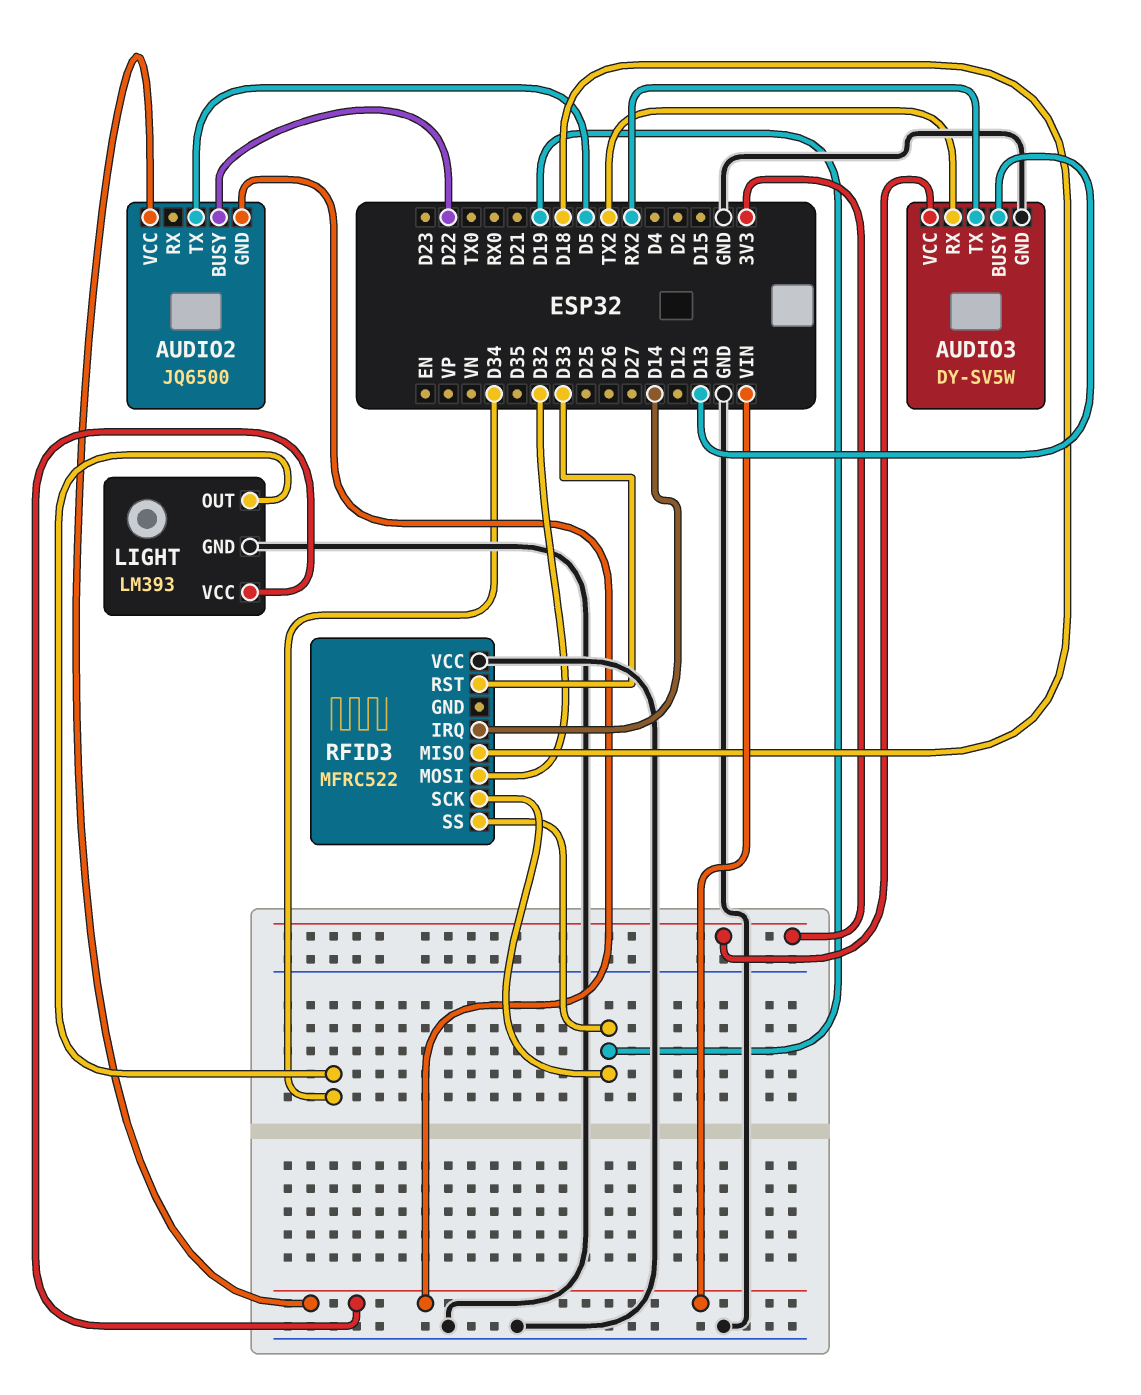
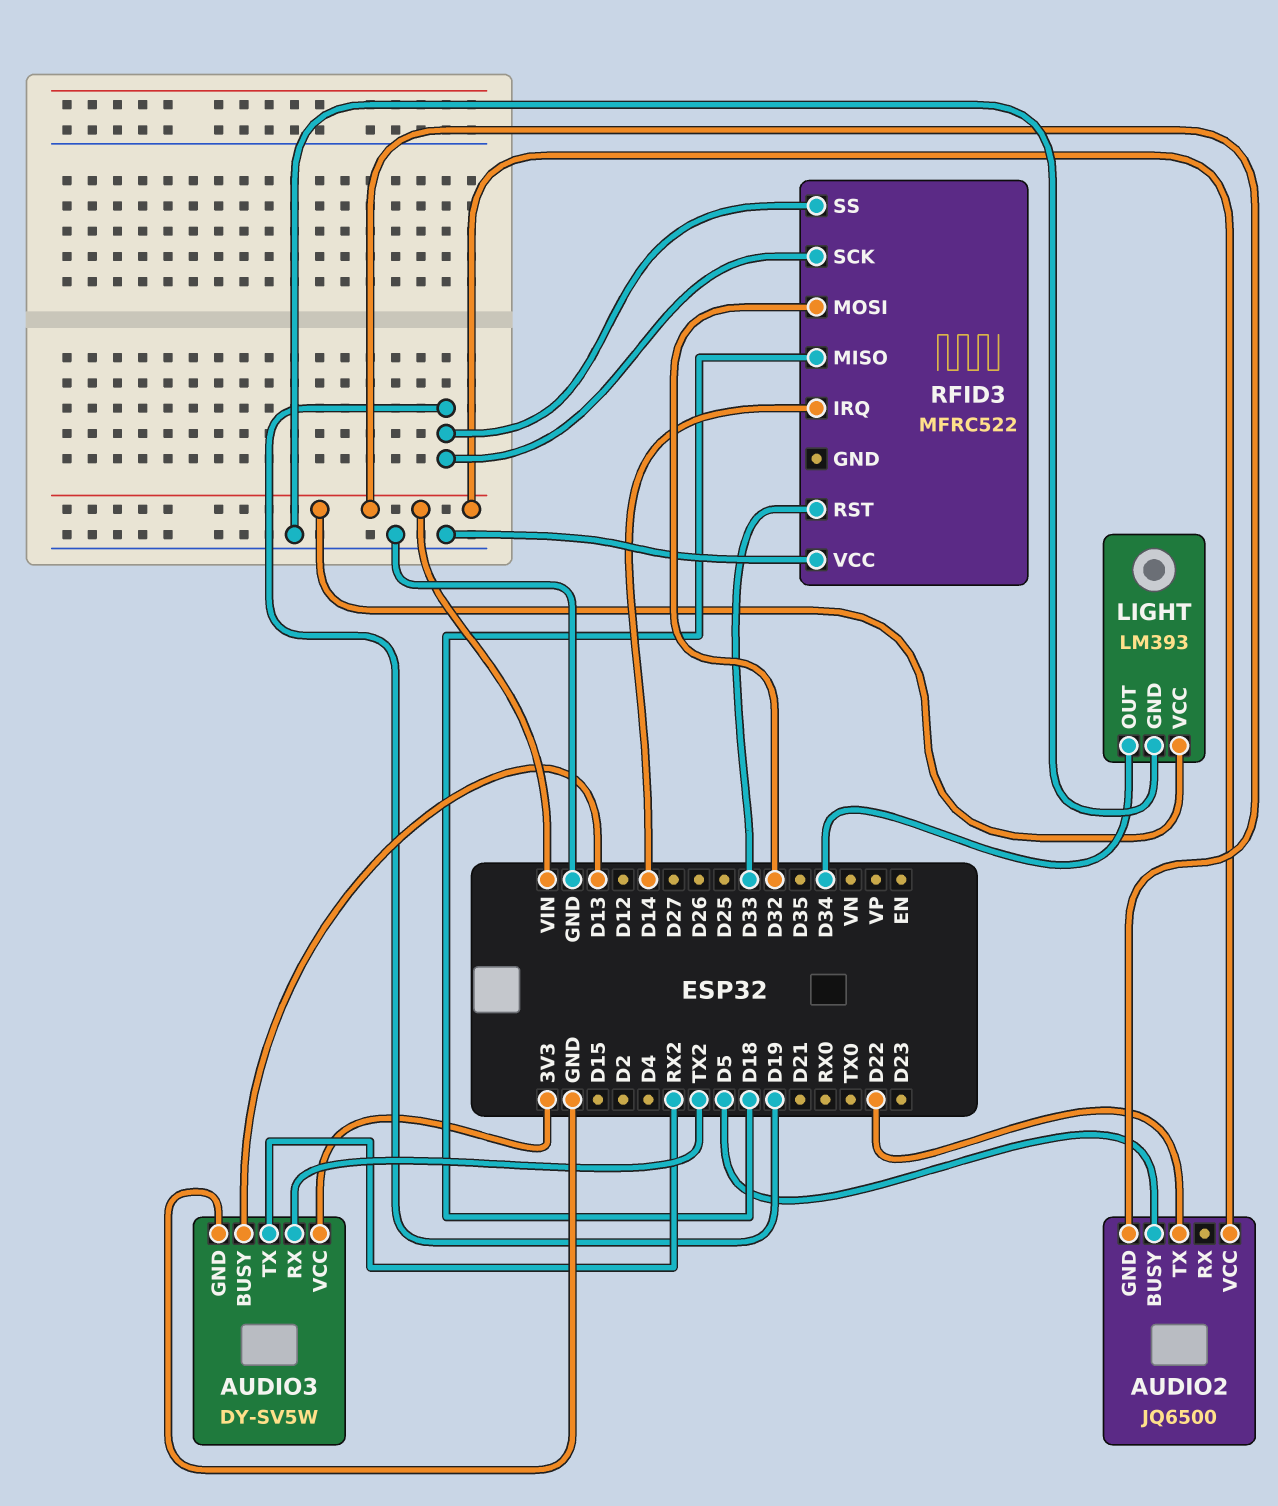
AUDIO2 pin BUSY: D22 -> D5
AUDIO2 pin TX: D5 -> D22

